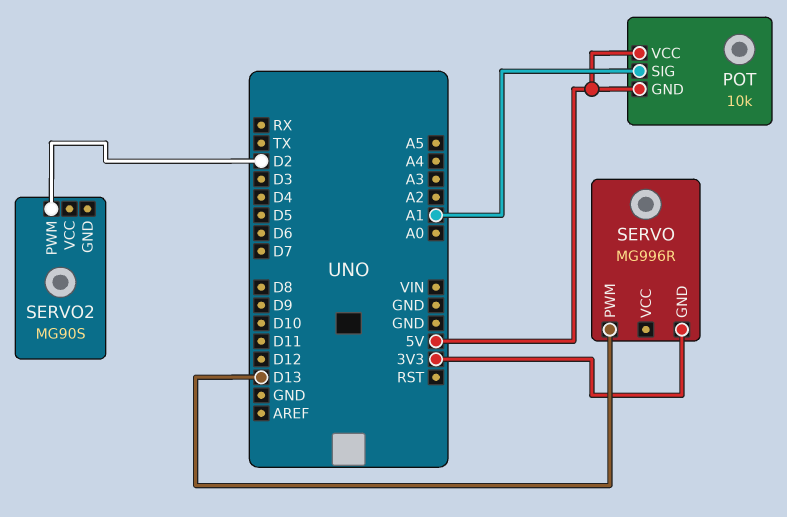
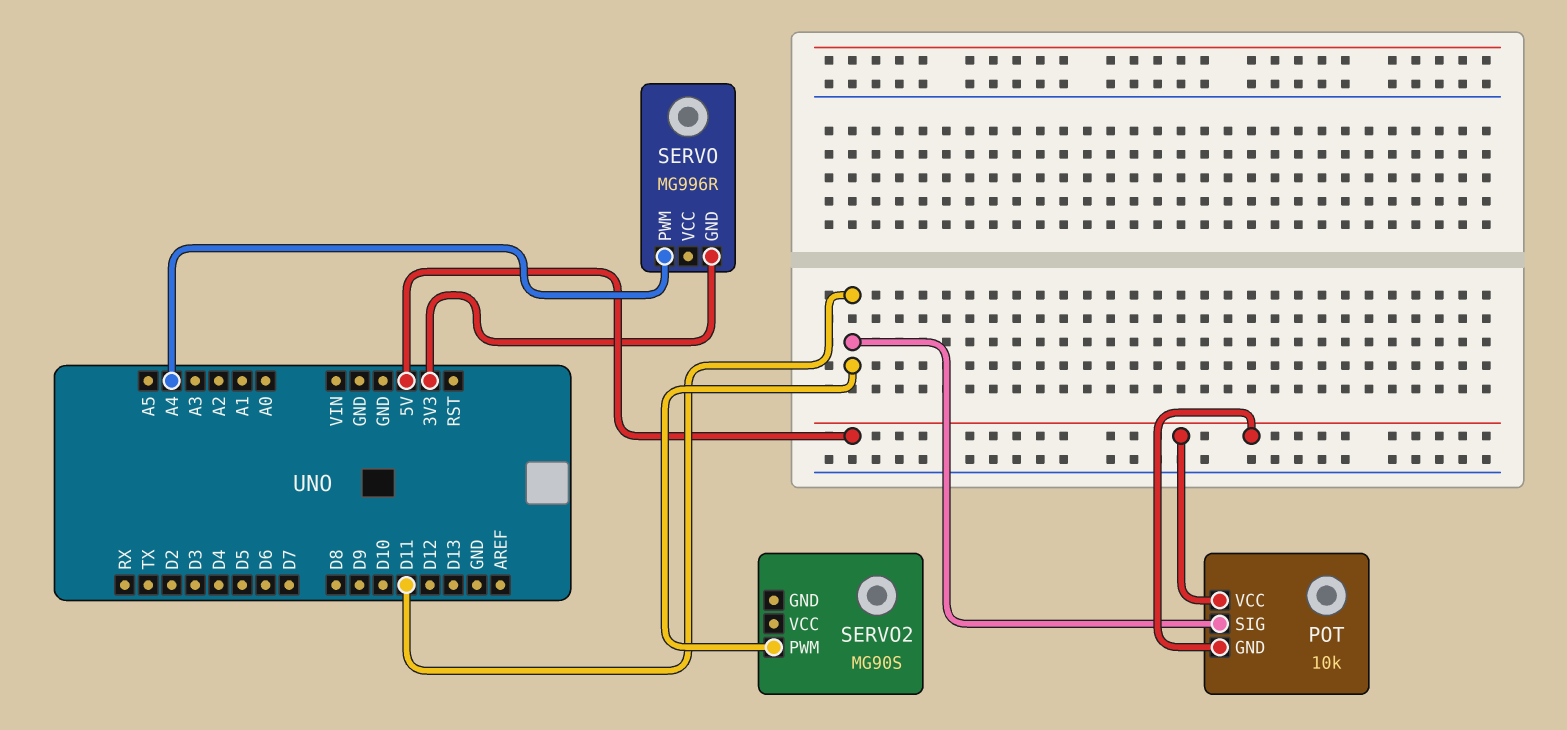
POT pin SIG: A1 -> D11
SERVO pin PWM: D13 -> A4
SERVO2 pin PWM: D2 -> D11

